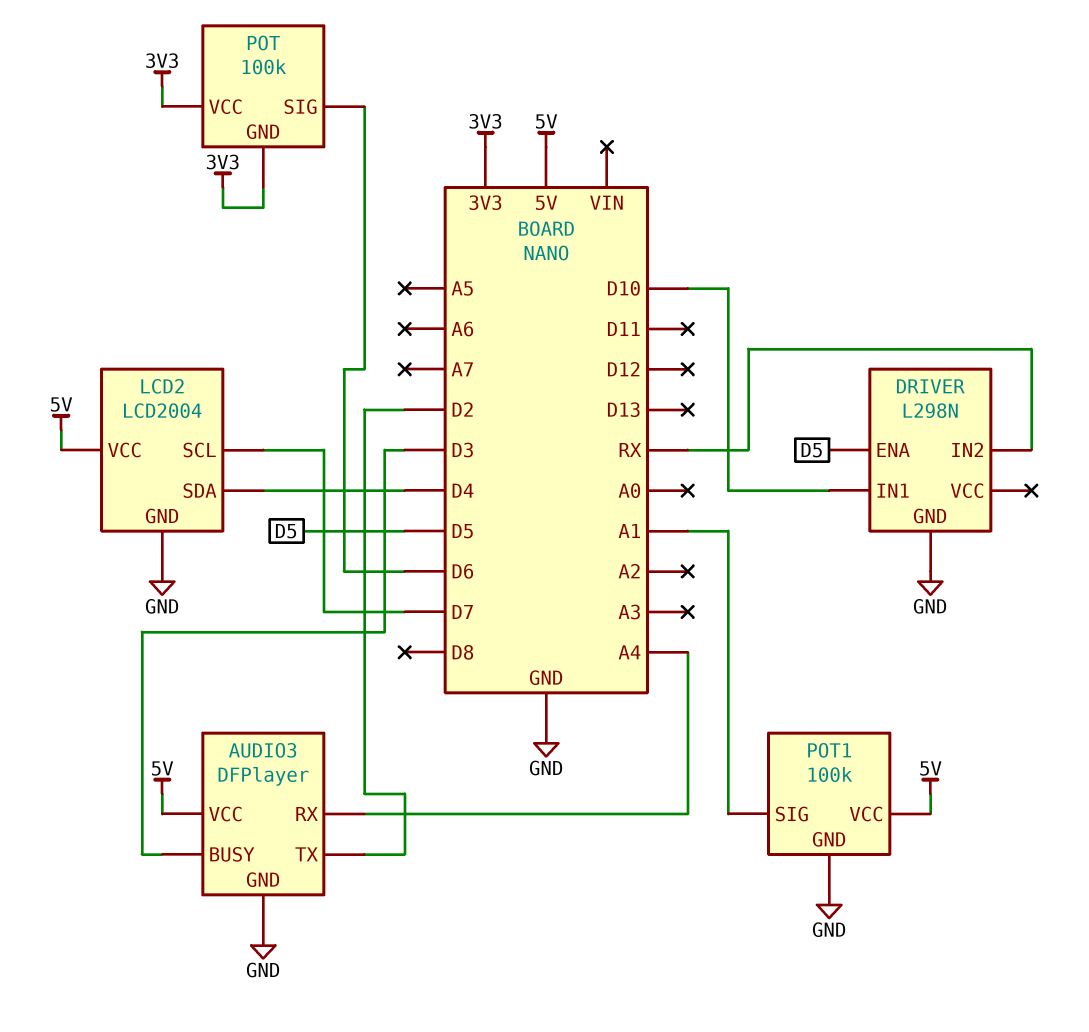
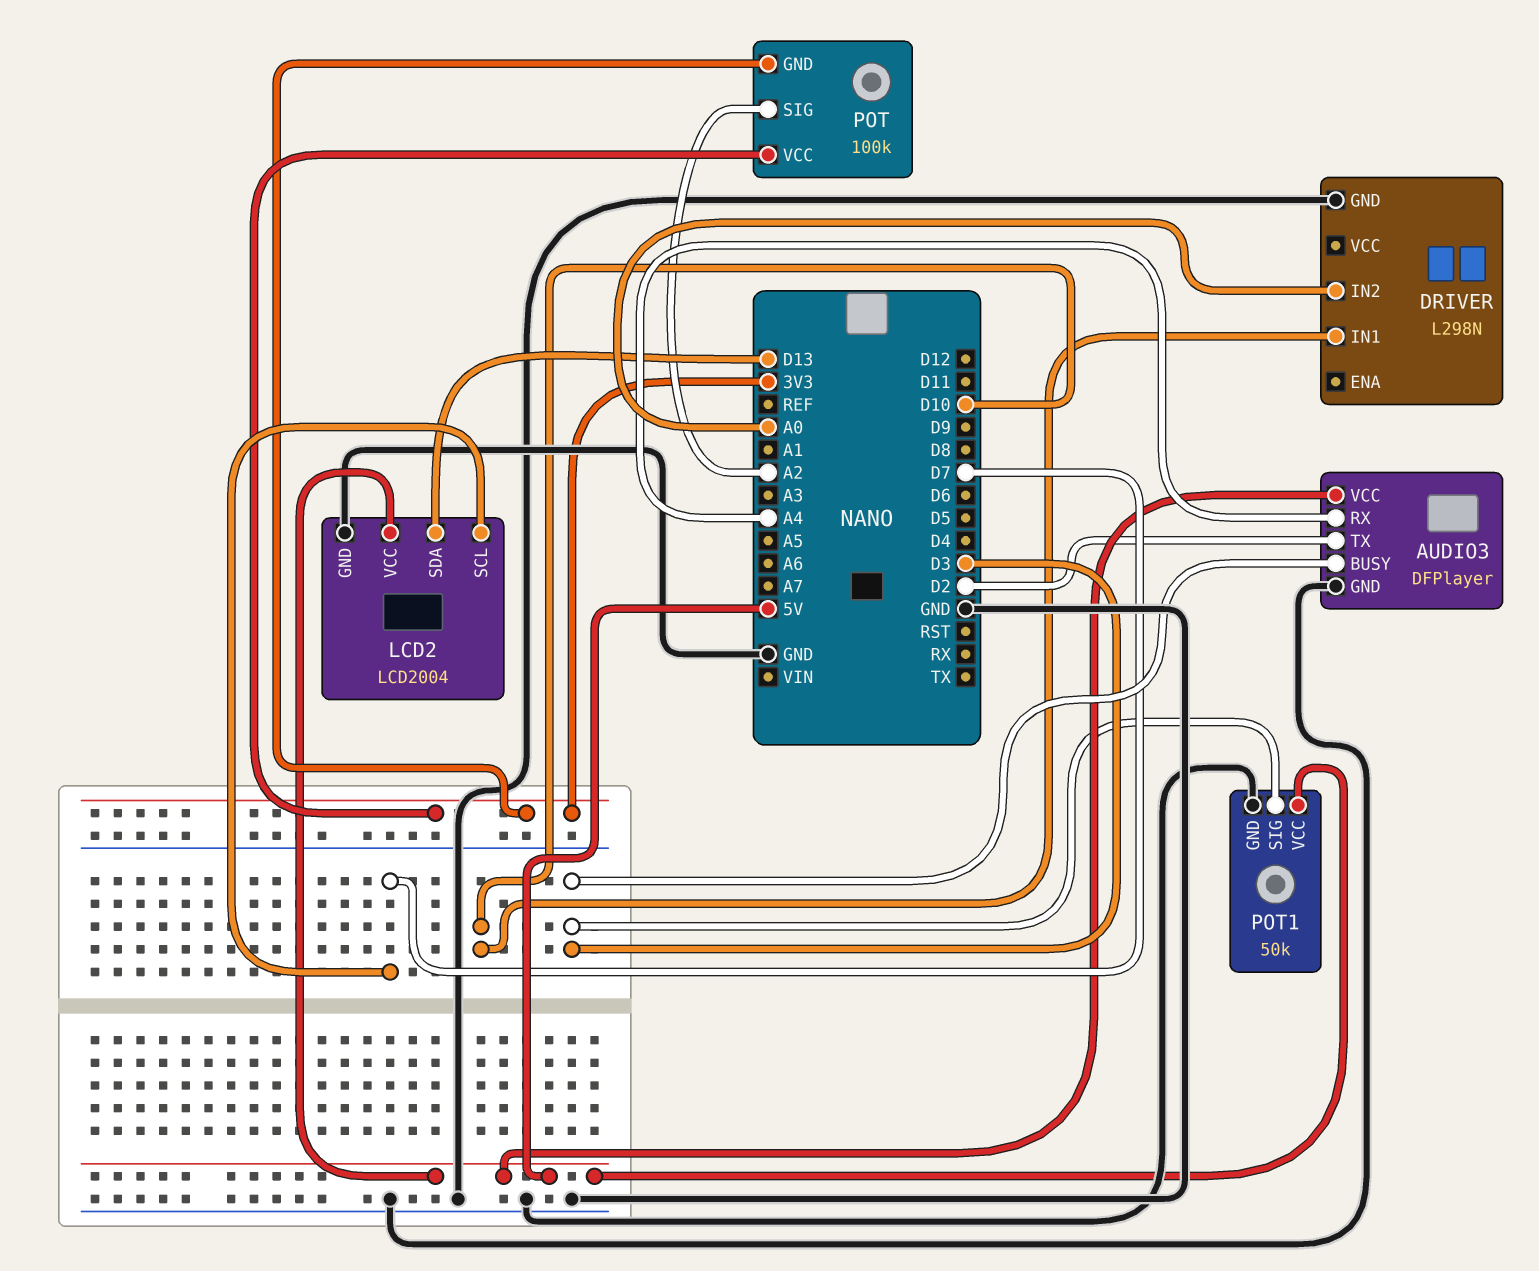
DRIVER pin ENA: D5 -> none
DRIVER pin IN2: RX -> A0
LCD2 pin SDA: D4 -> D13
POT pin SIG: D6 -> A2
POT1: 100k -> 50k
POT1 pin SIG: A1 -> D3

